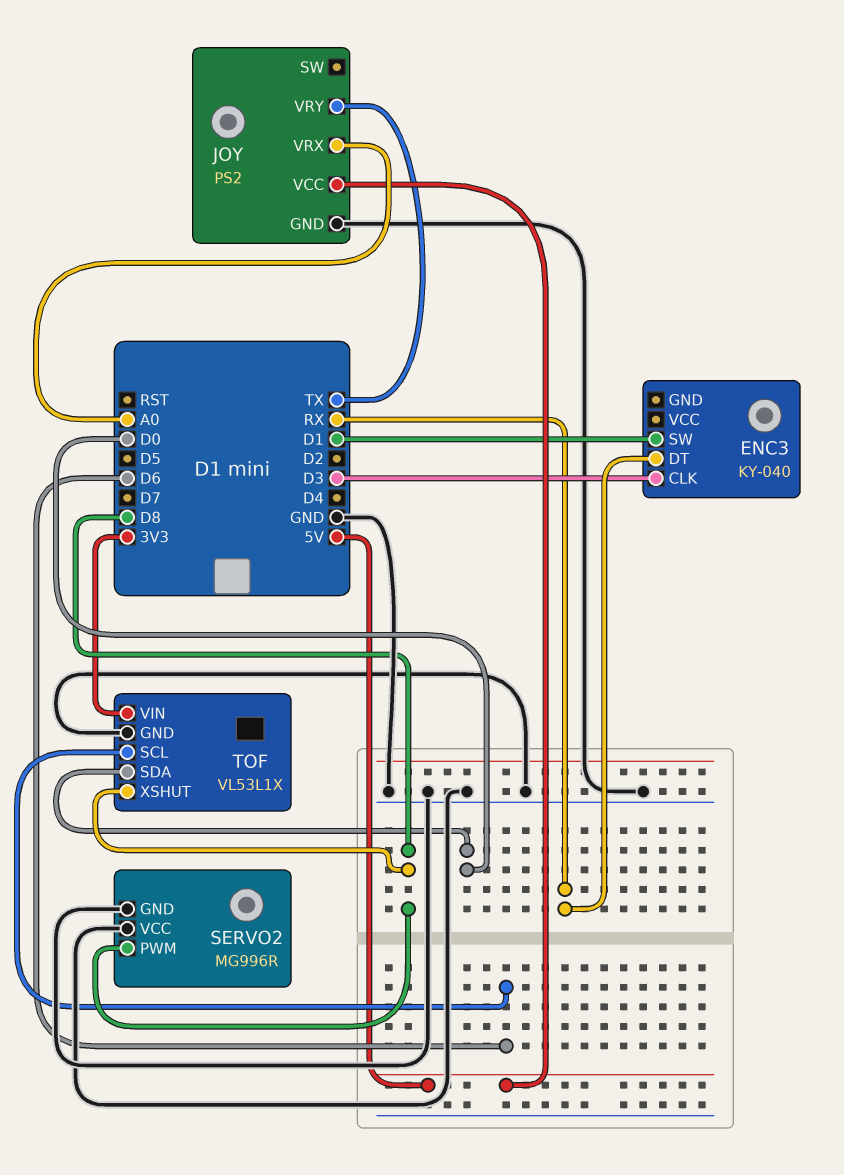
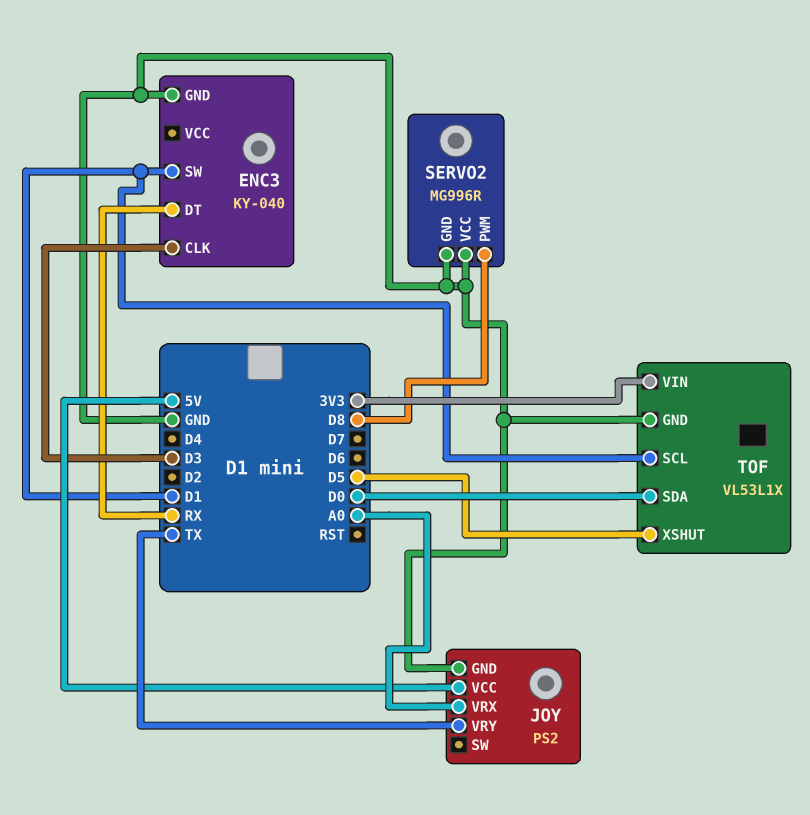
ENC3 pin GND: none -> GND
TOF pin SCL: D6 -> D1
TOF pin XSHUT: D8 -> D5

